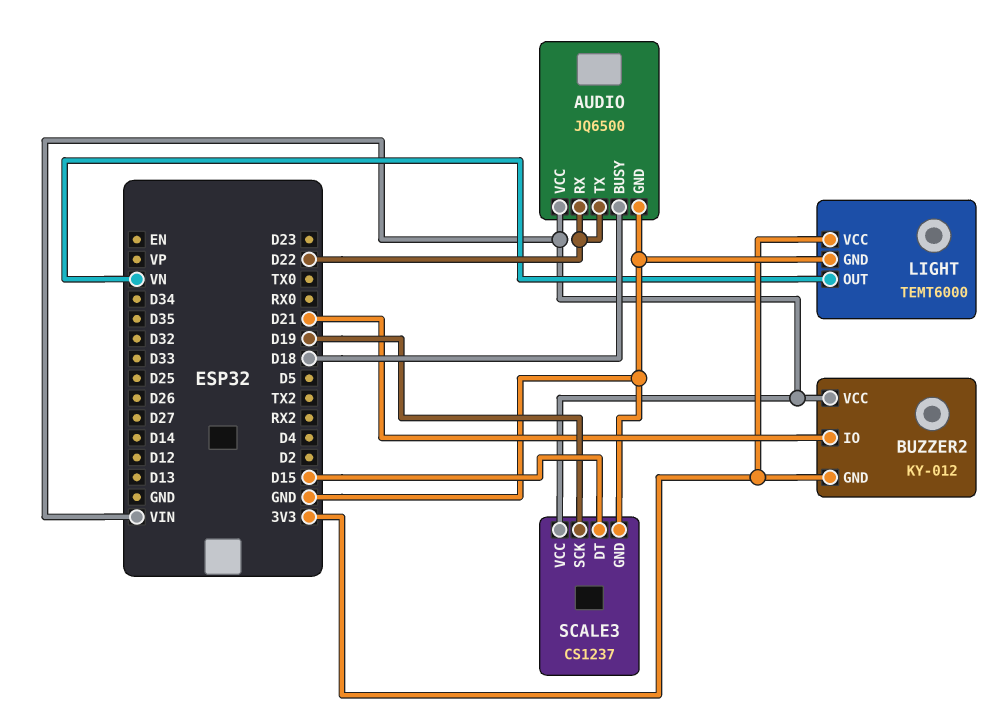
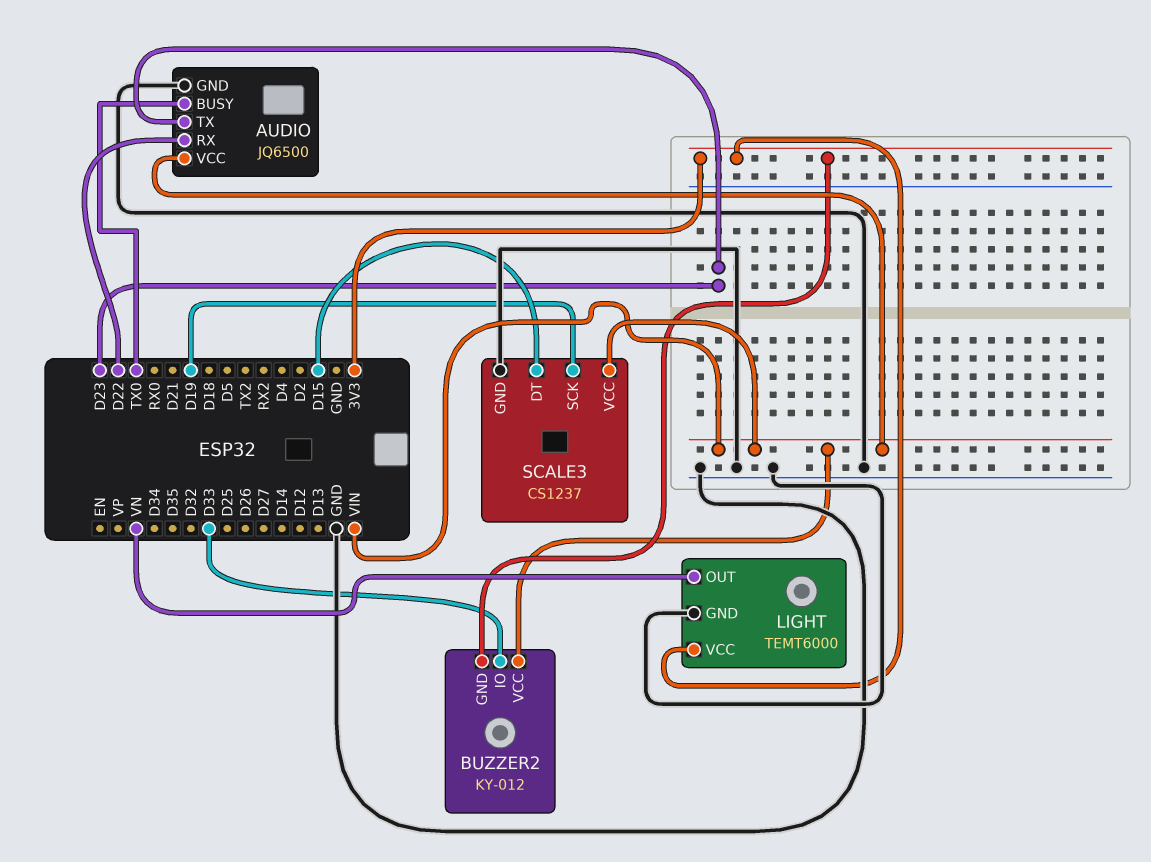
AUDIO pin BUSY: D18 -> TX0
AUDIO pin TX: D22 -> D23
BUZZER2 pin IO: D21 -> D33

